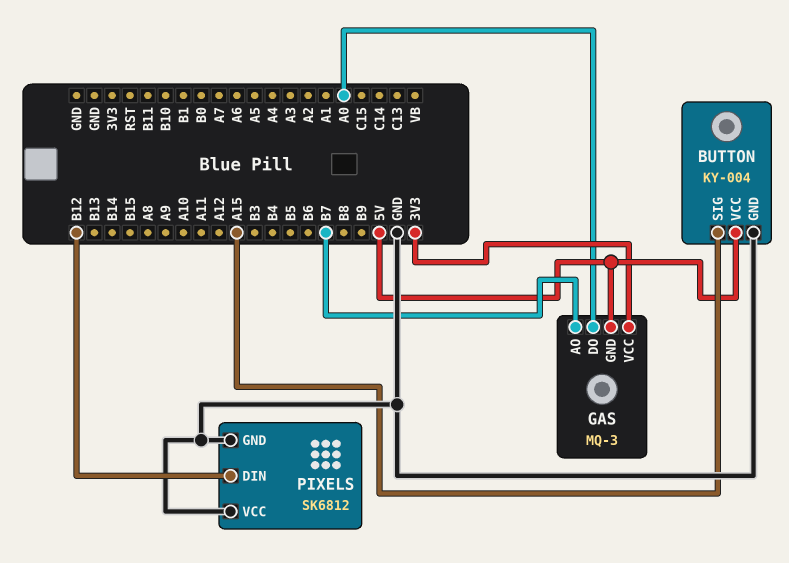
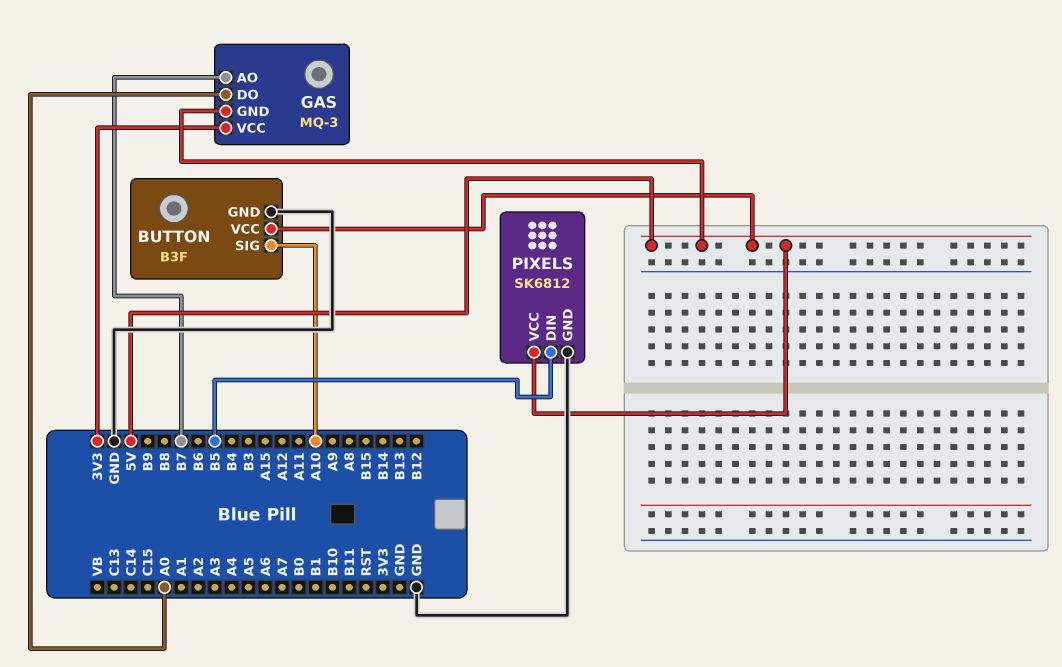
BUTTON: KY-004 -> B3F
BUTTON pin SIG: A15 -> A10
PIXELS pin DIN: B12 -> B5
PIXELS pin VCC: GND -> 5V

